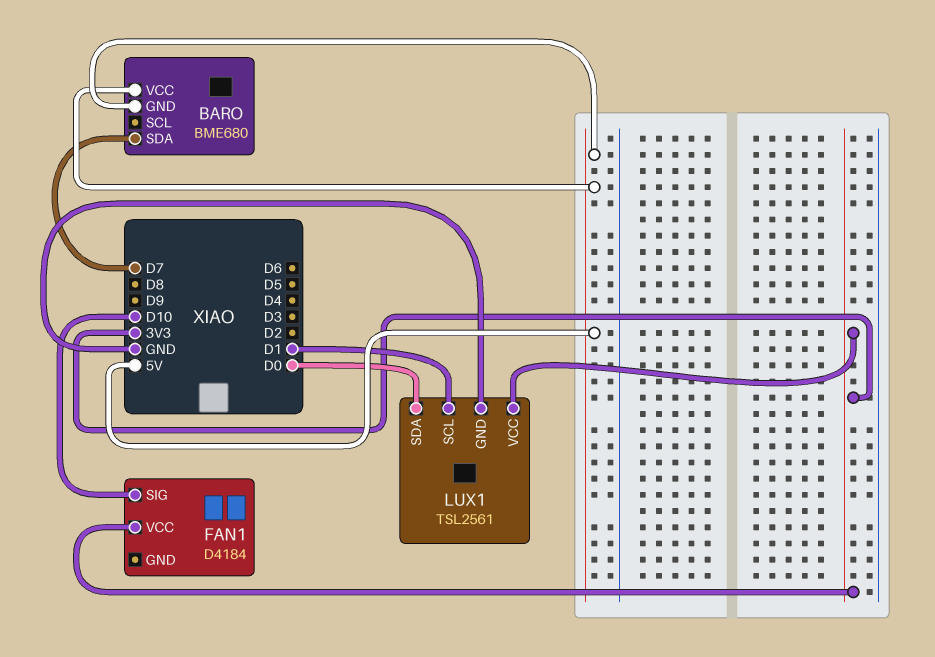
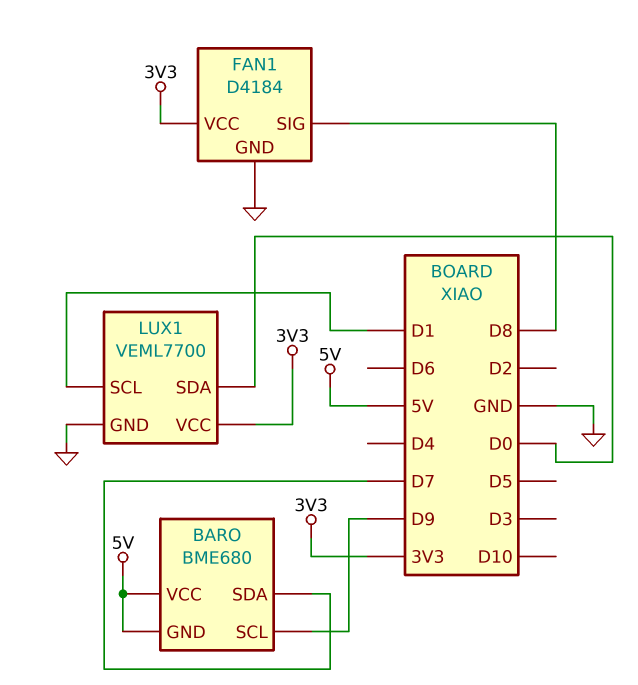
BARO pin SCL: none -> D9
FAN1 pin GND: none -> GND
FAN1 pin SIG: D10 -> D8
LUX1: TSL2561 -> VEML7700

